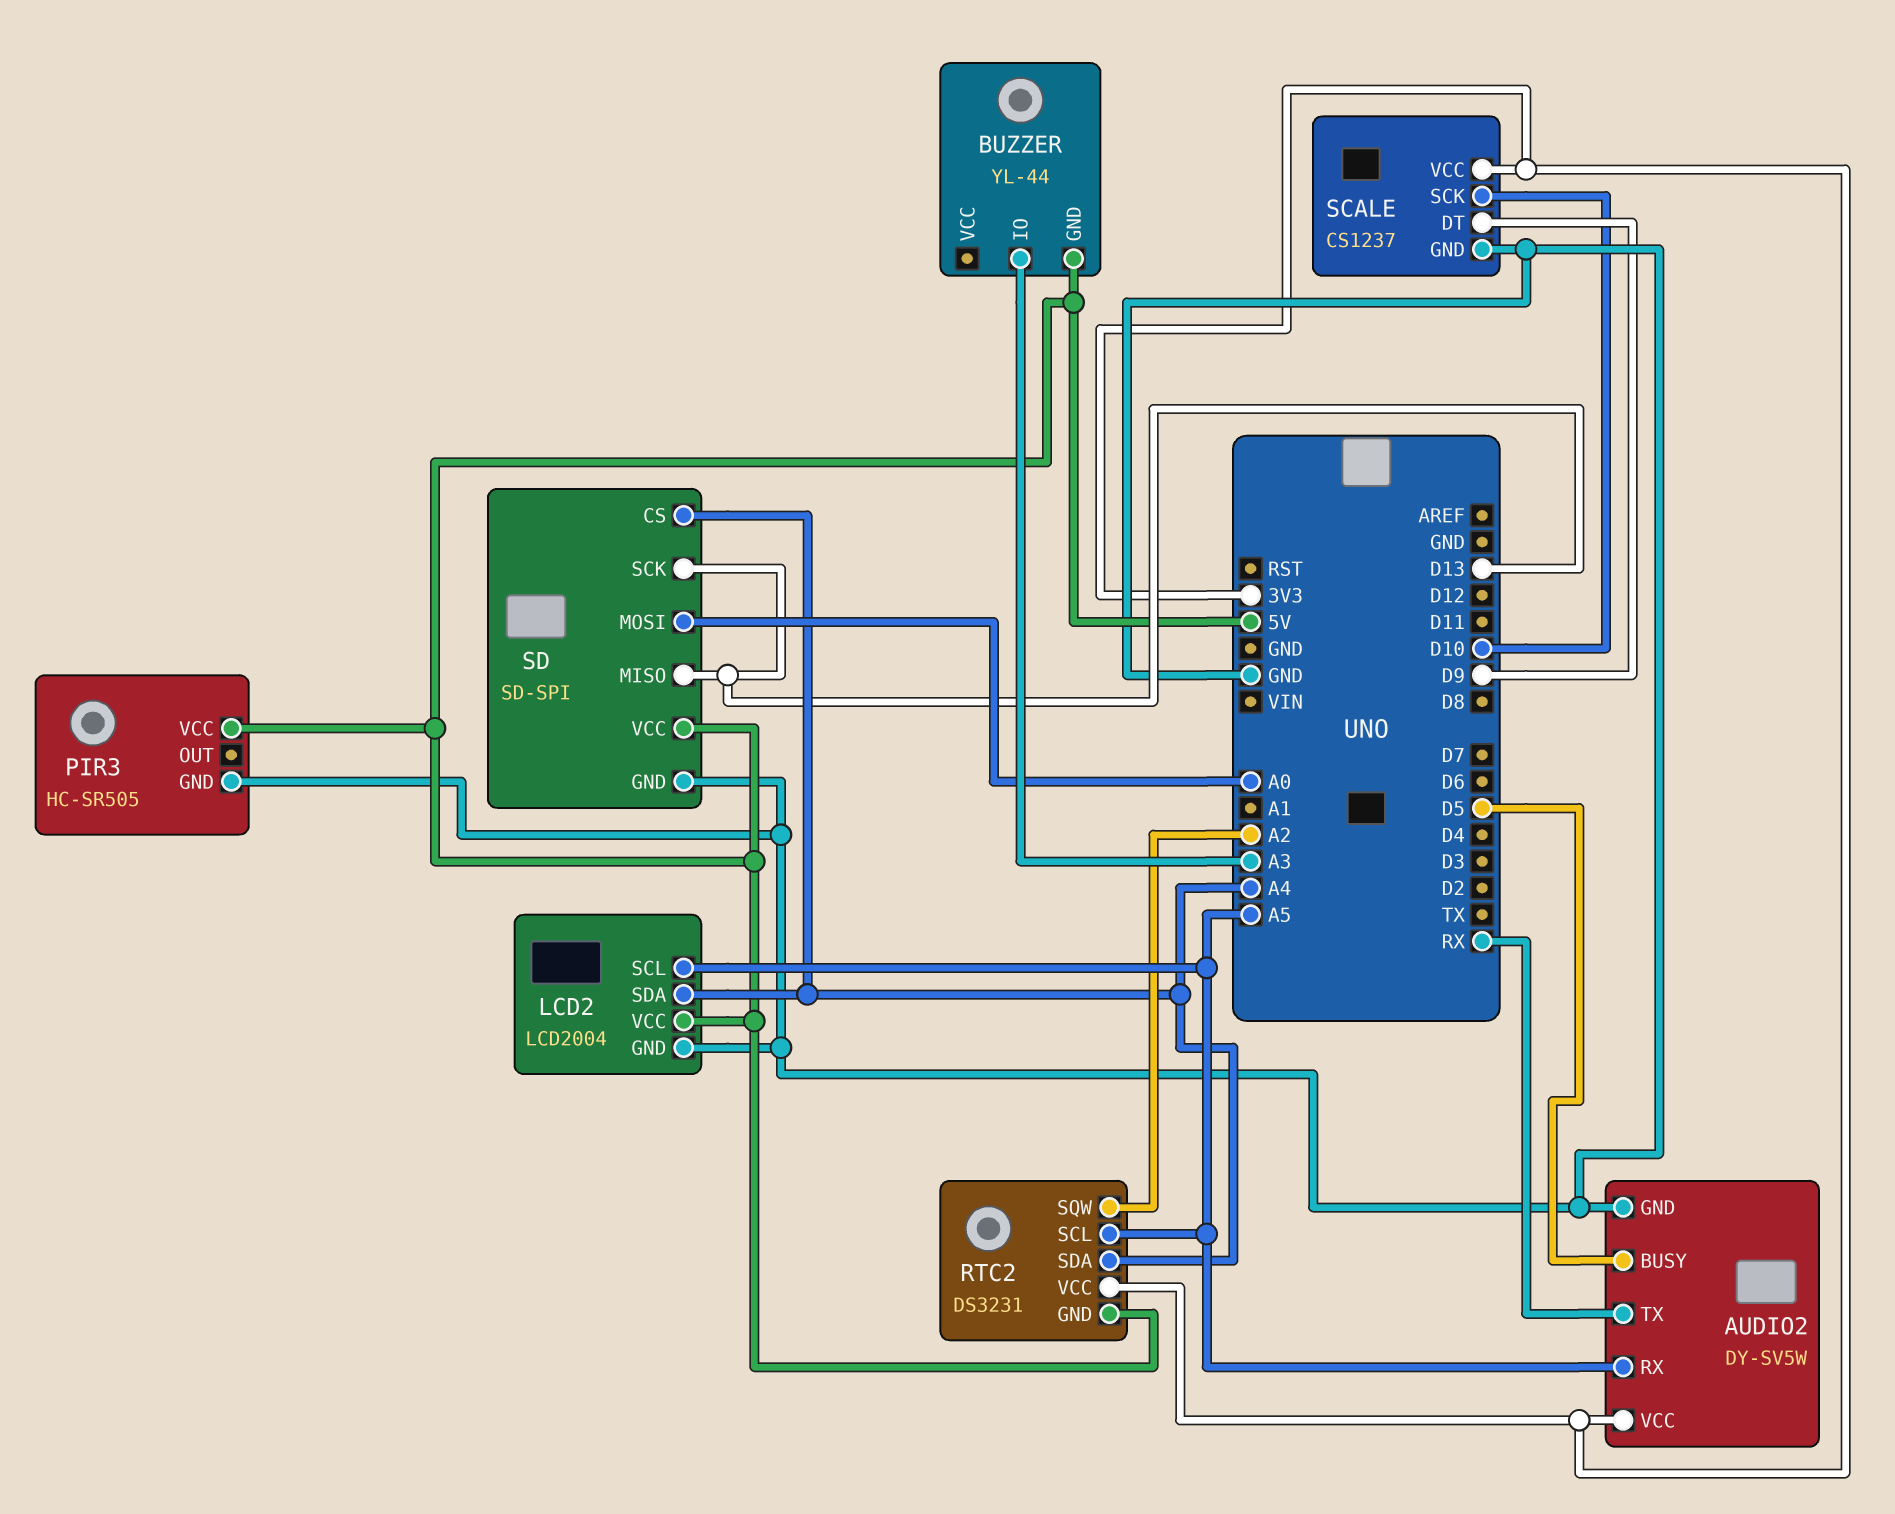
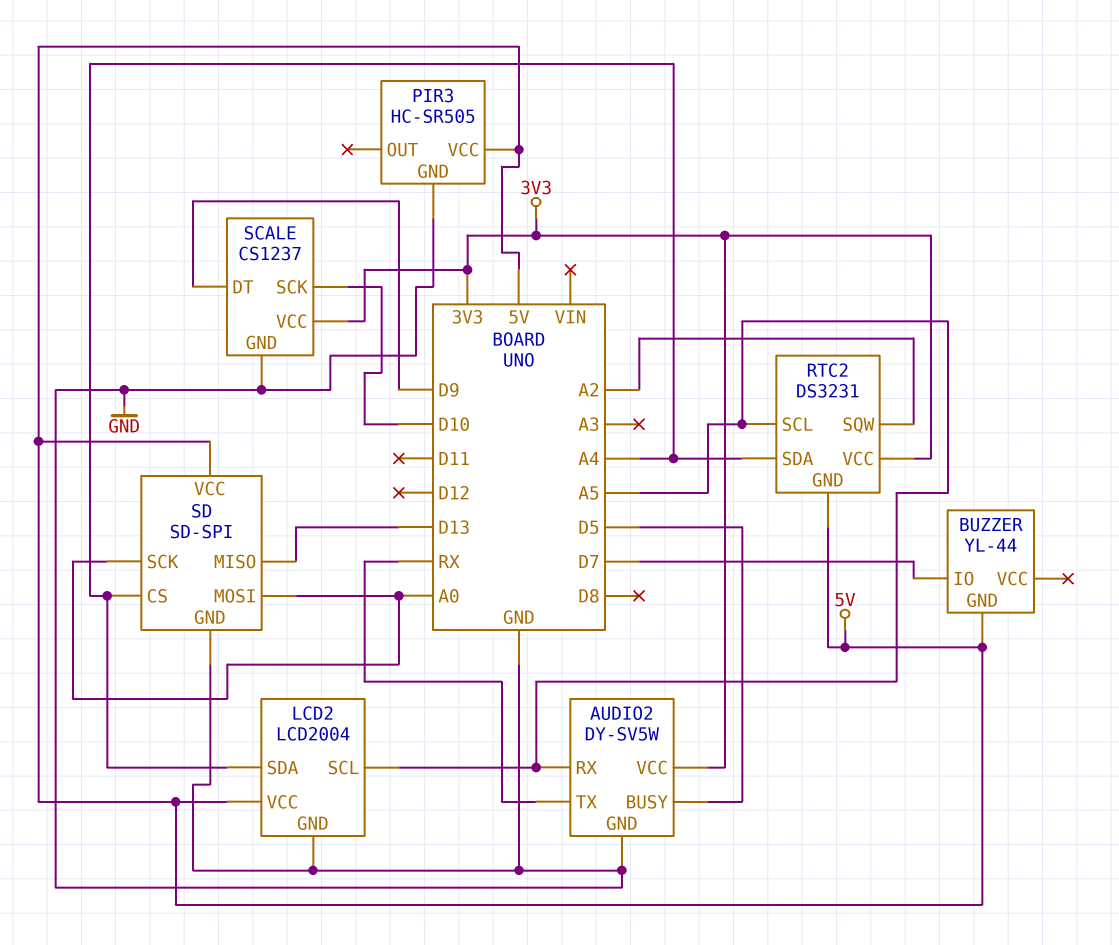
BUZZER pin IO: A3 -> D7
SD pin SCK: D13 -> A0

